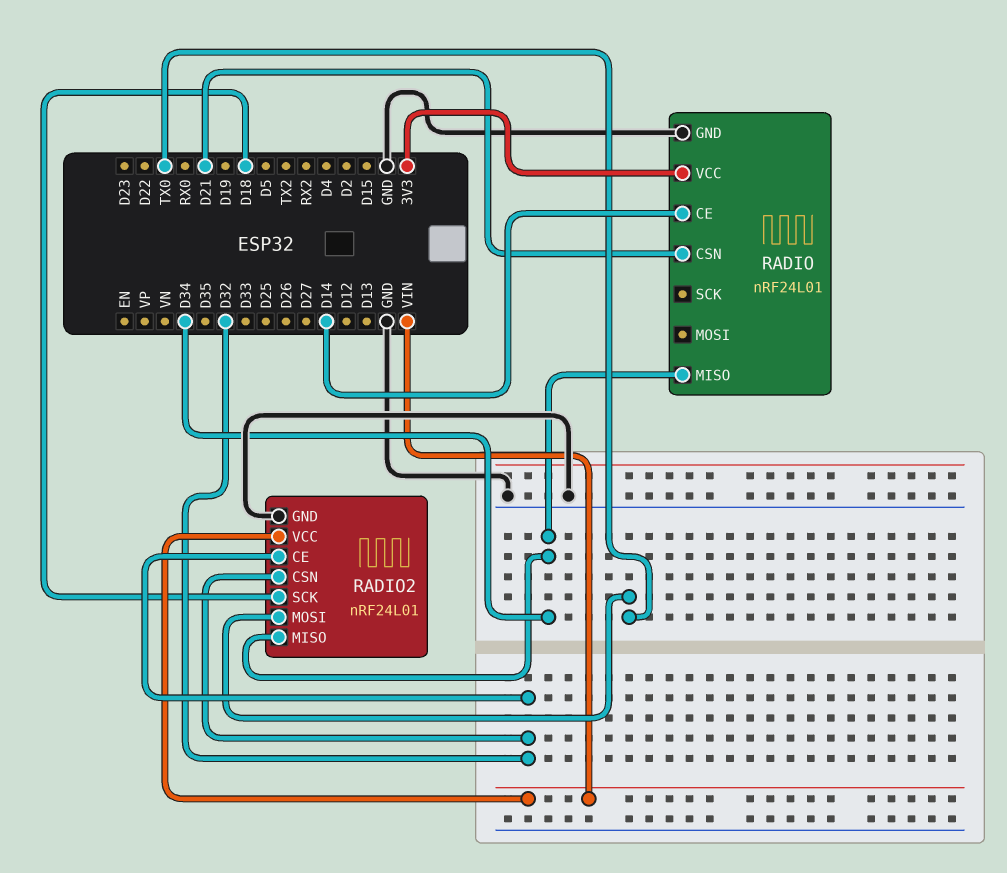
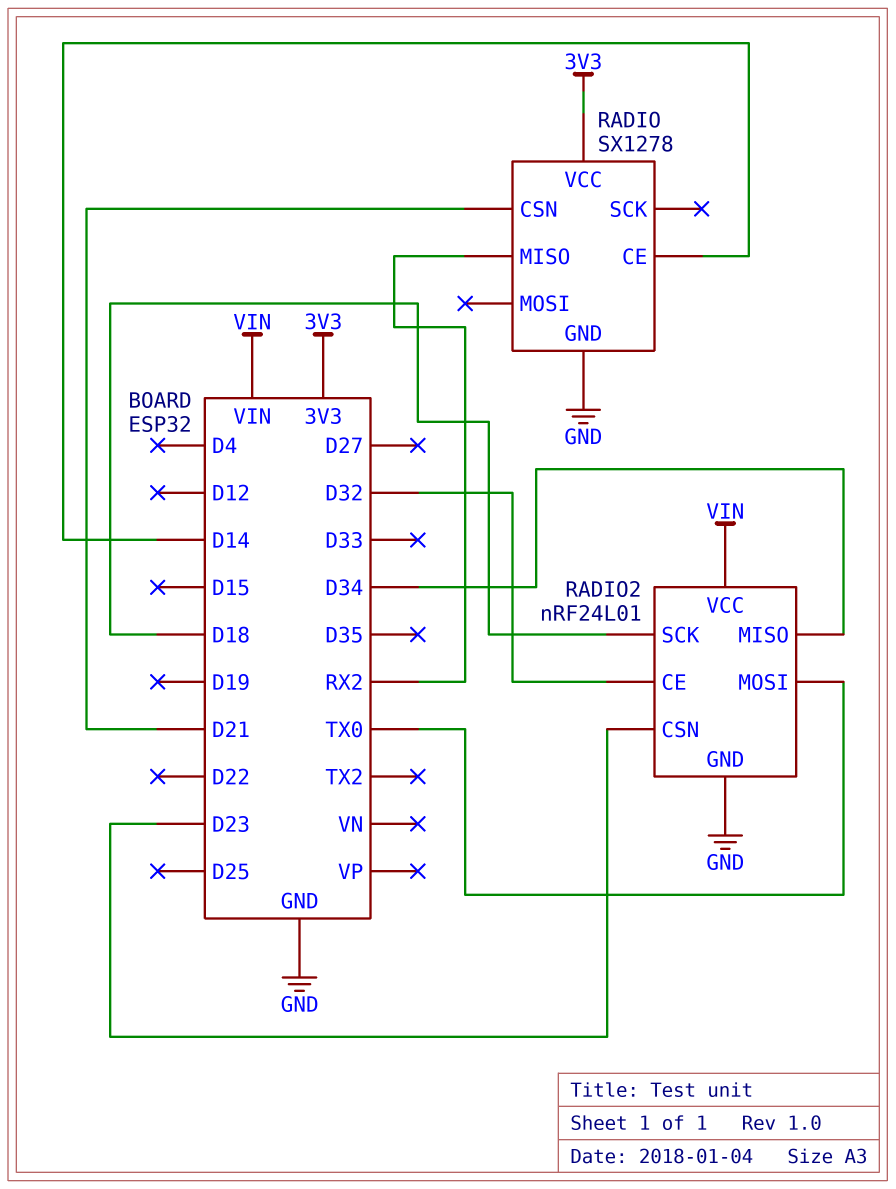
RADIO: nRF24L01 -> SX1278
RADIO pin MISO: D34 -> RX2
RADIO2 pin CSN: D32 -> D23

